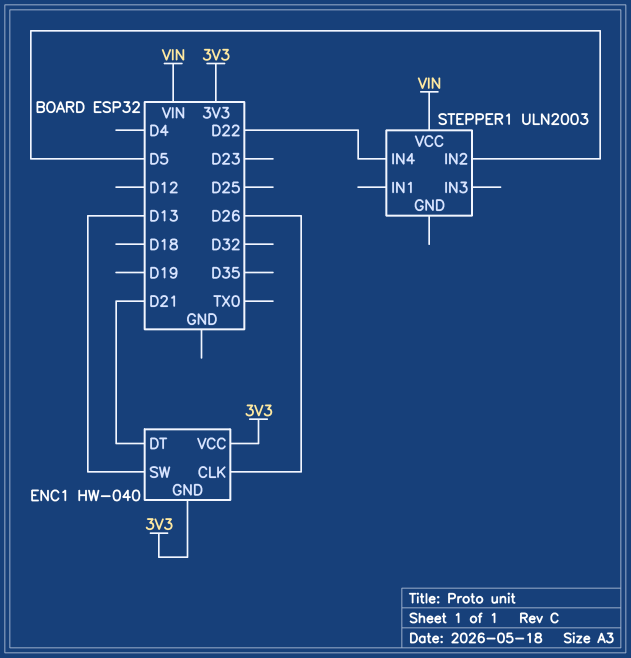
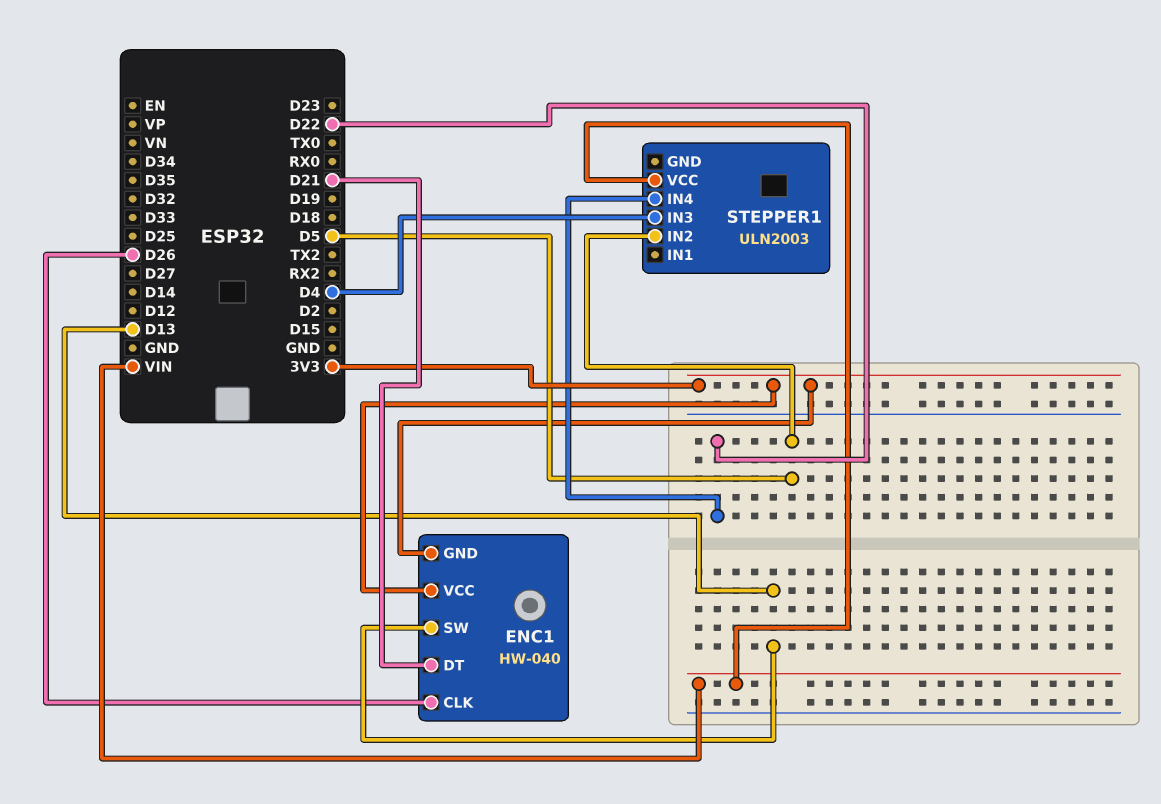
STEPPER1 pin IN3: none -> D4

